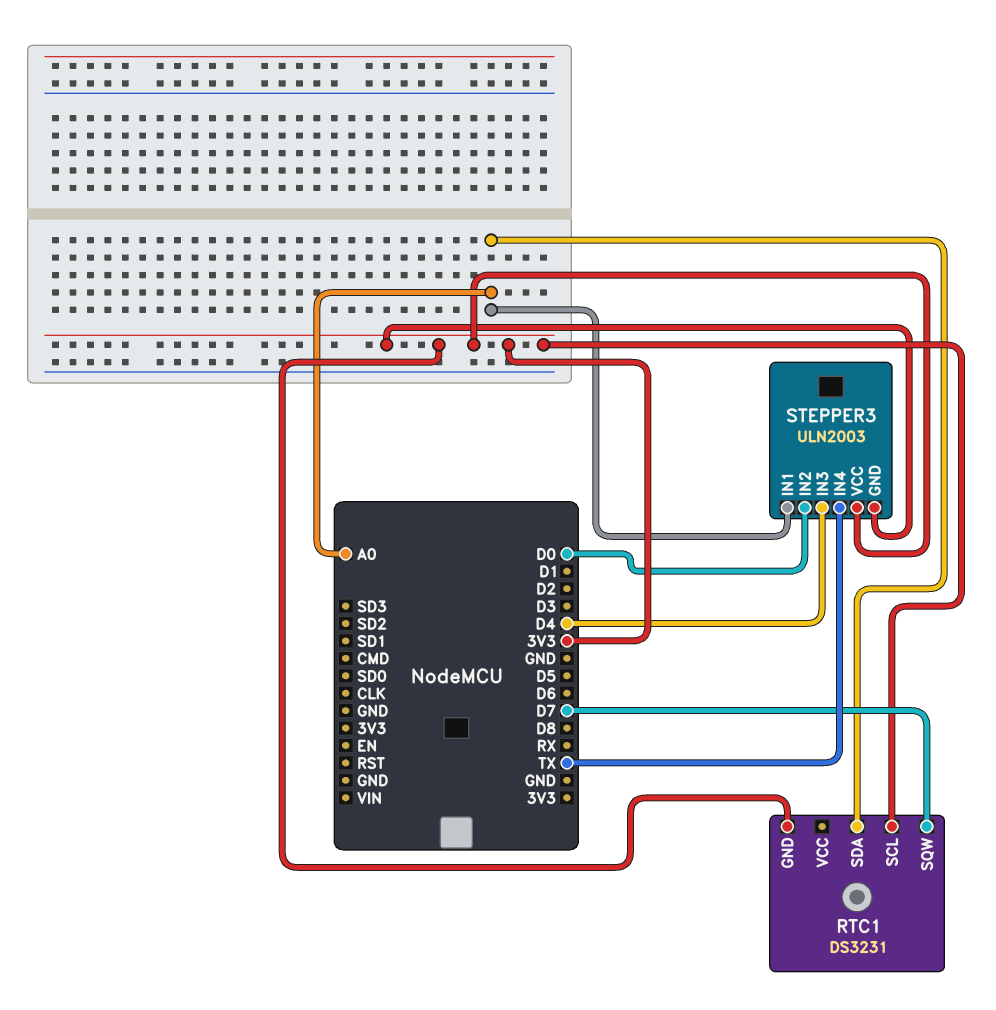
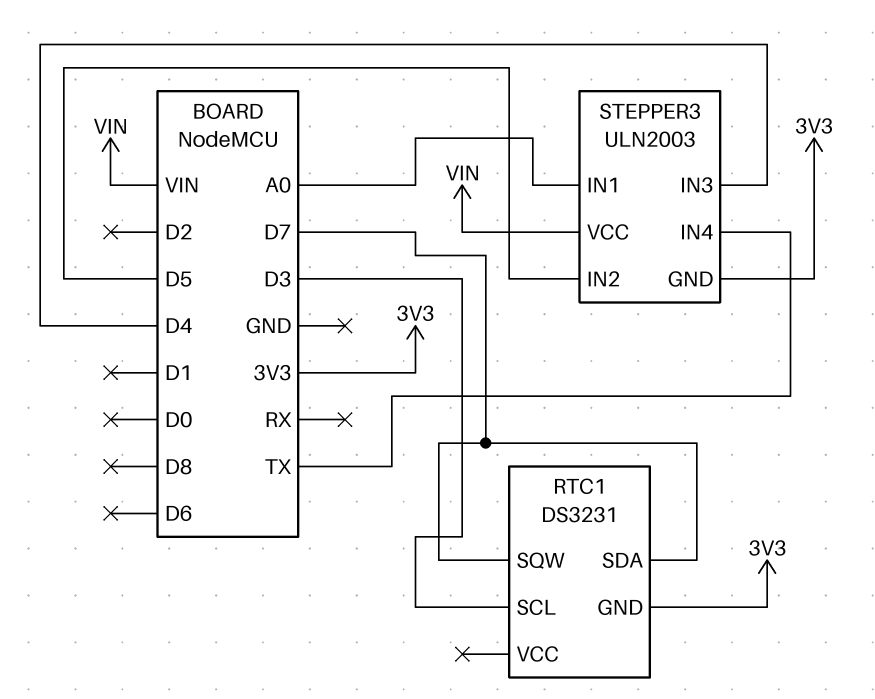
RTC1 pin SCL: 3V3 -> D3
RTC1 pin SDA: A0 -> D7
STEPPER3 pin IN2: D0 -> D5
STEPPER3 pin VCC: 3V3 -> VIN

